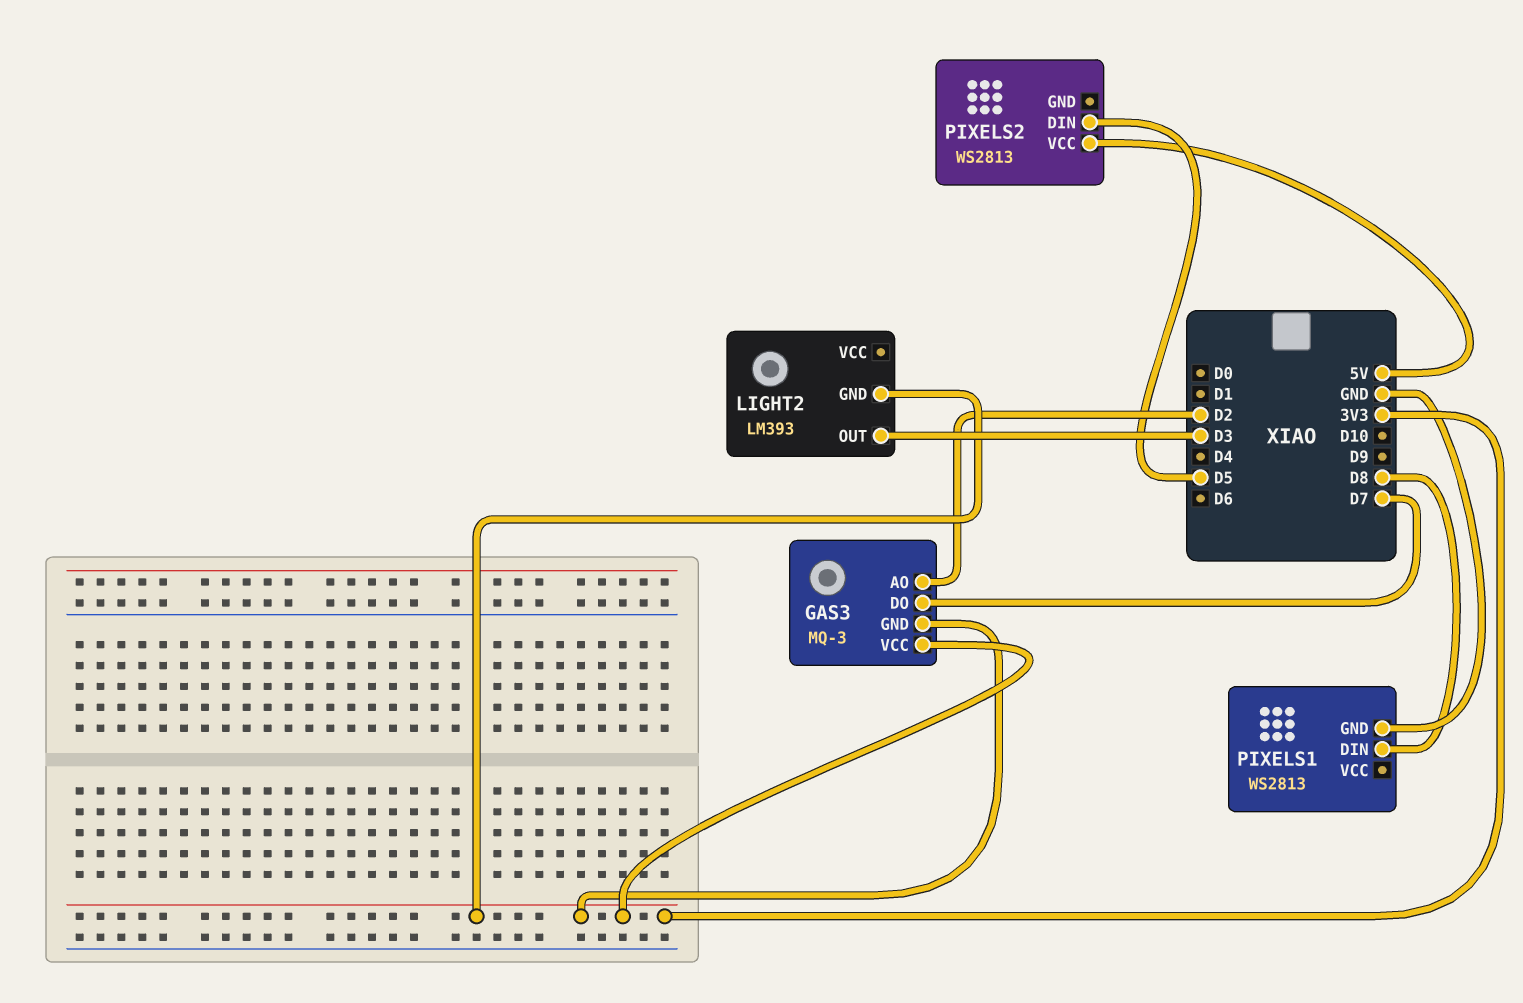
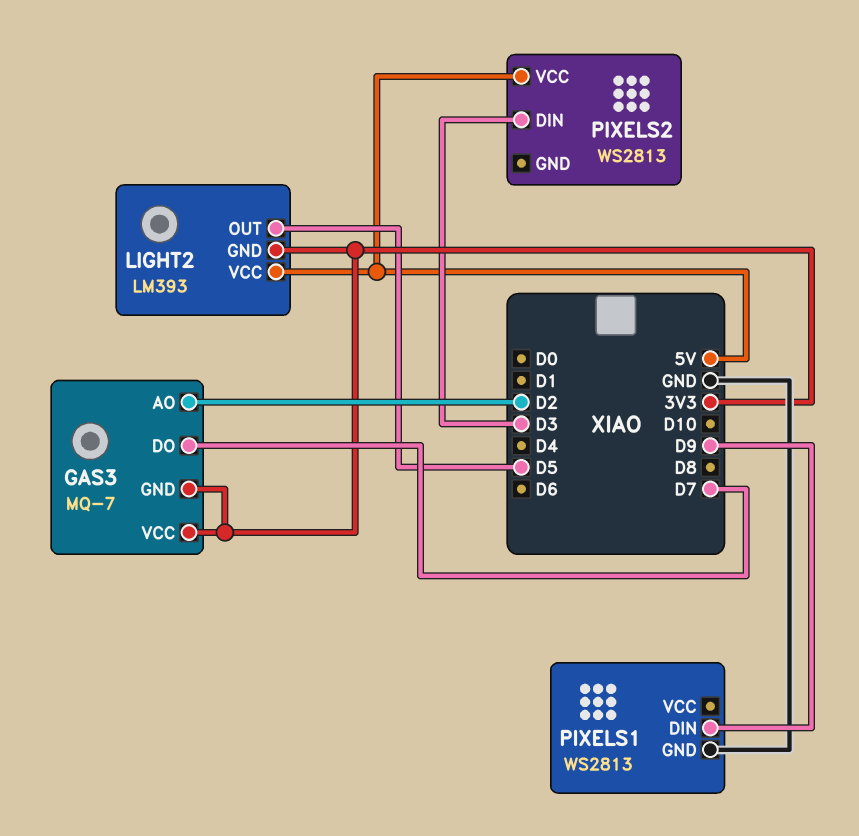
GAS3: MQ-3 -> MQ-7
LIGHT2 pin OUT: D3 -> D5
LIGHT2 pin VCC: none -> 5V
PIXELS1 pin DIN: D8 -> D9
PIXELS2 pin DIN: D5 -> D3

